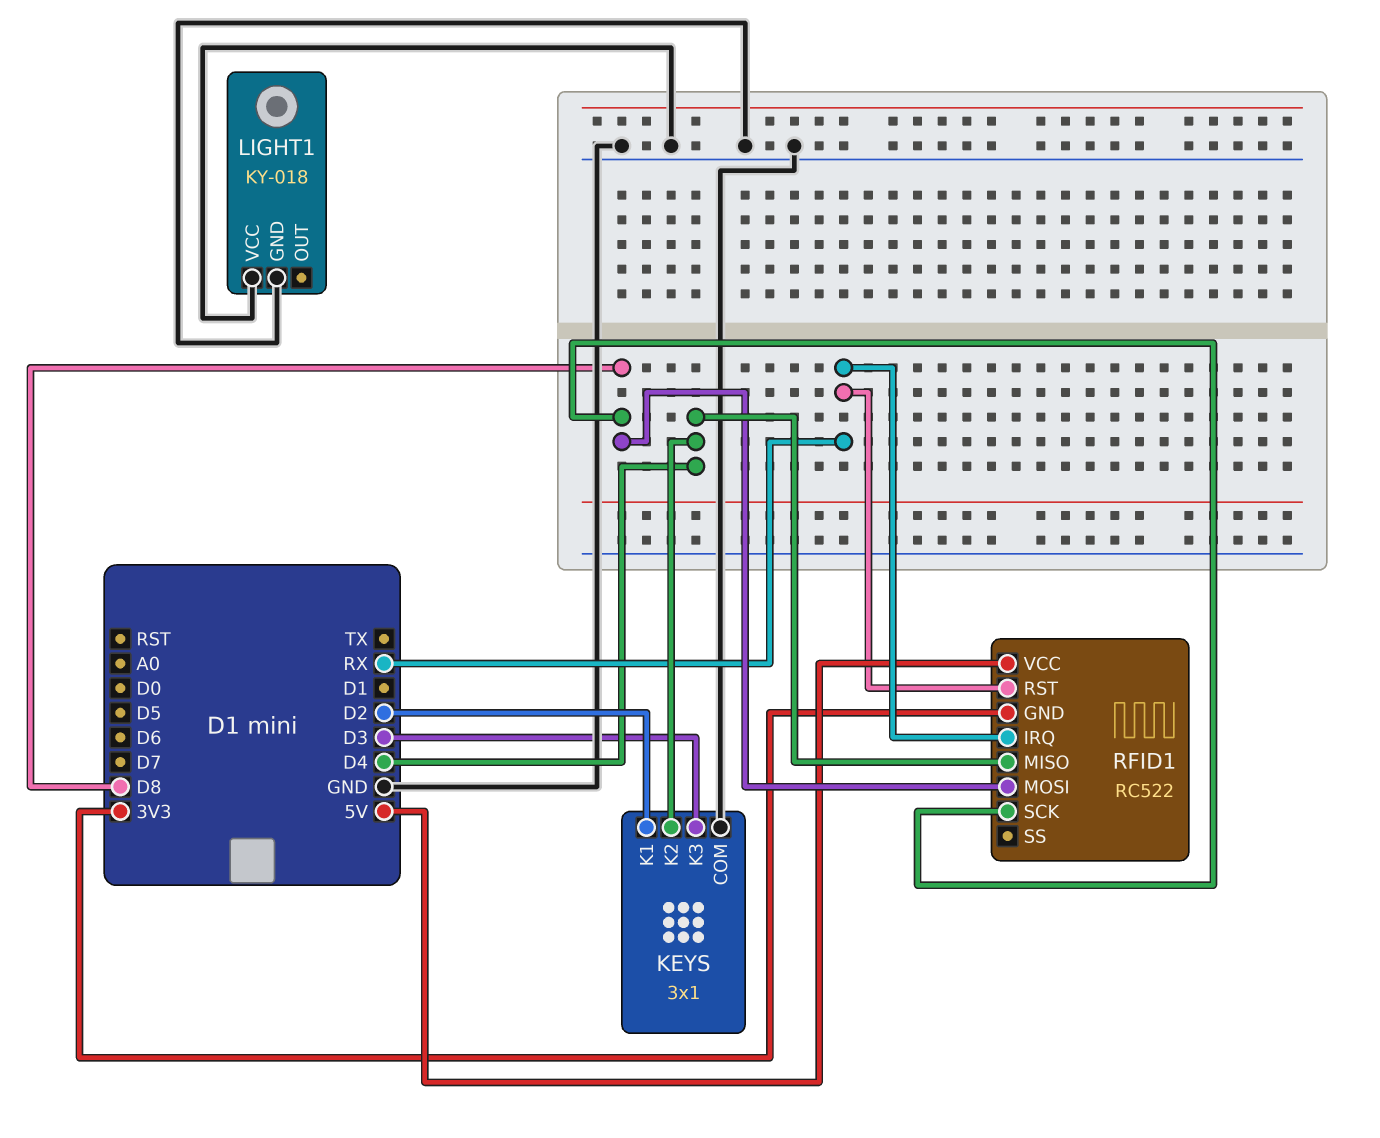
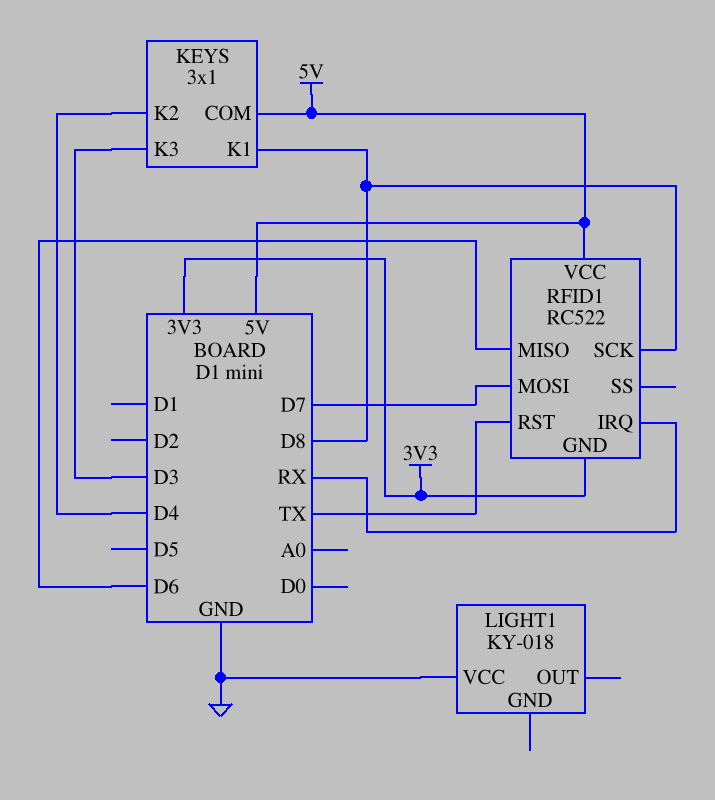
KEYS pin COM: GND -> 5V
KEYS pin K1: D2 -> D8
LIGHT1 pin GND: GND -> none
RFID1 pin MISO: D4 -> D6
RFID1 pin MOSI: D8 -> D7
RFID1 pin RST: RX -> TX

